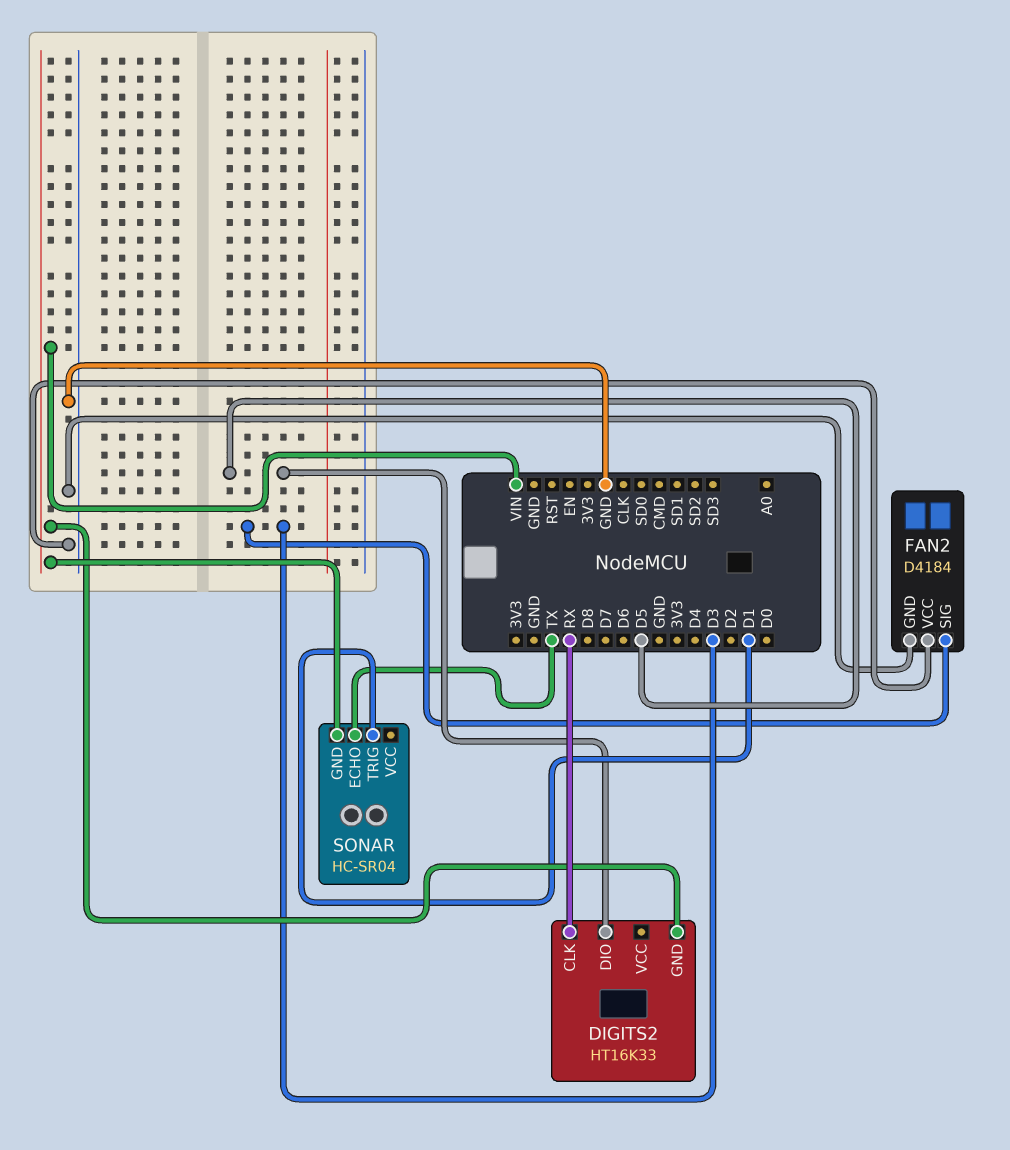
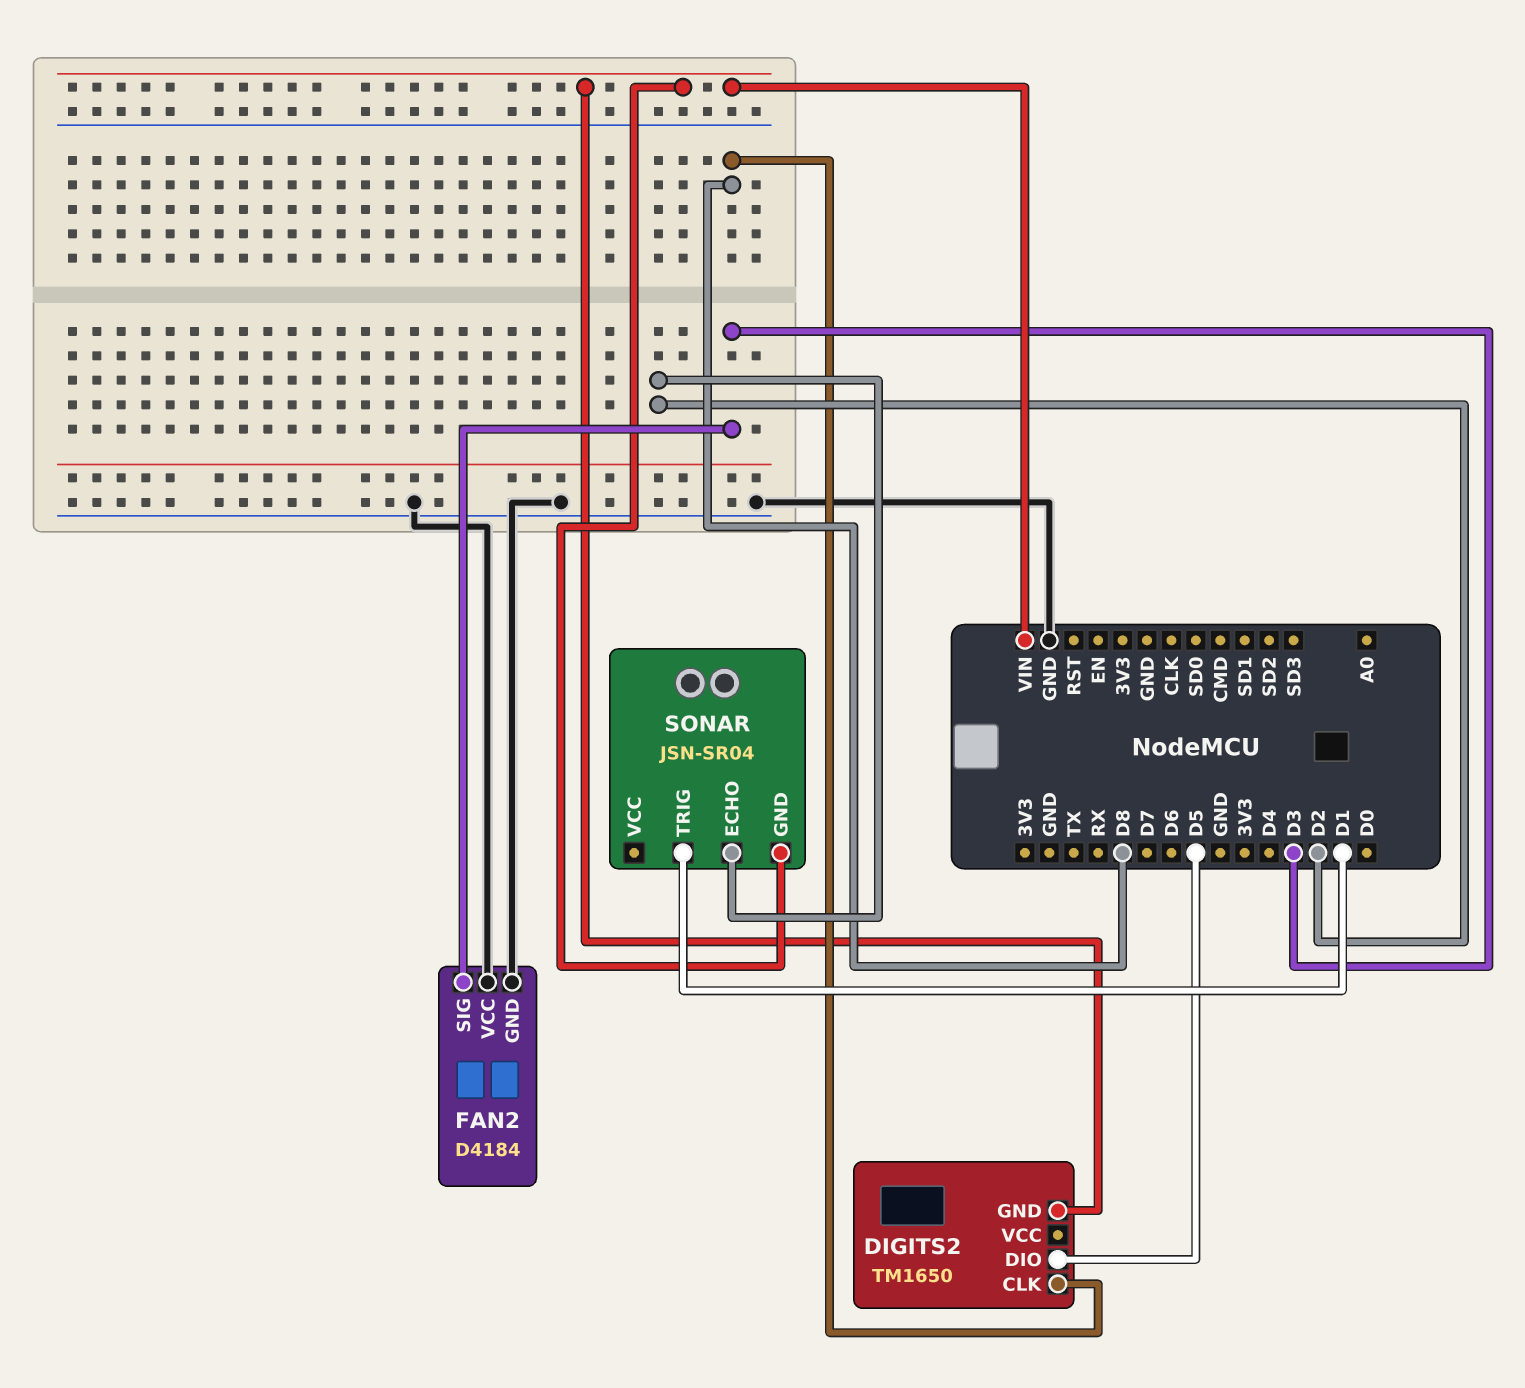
DIGITS2: HT16K33 -> TM1650
DIGITS2 pin CLK: RX -> D8
SONAR: HC-SR04 -> JSN-SR04
SONAR pin ECHO: TX -> D2

